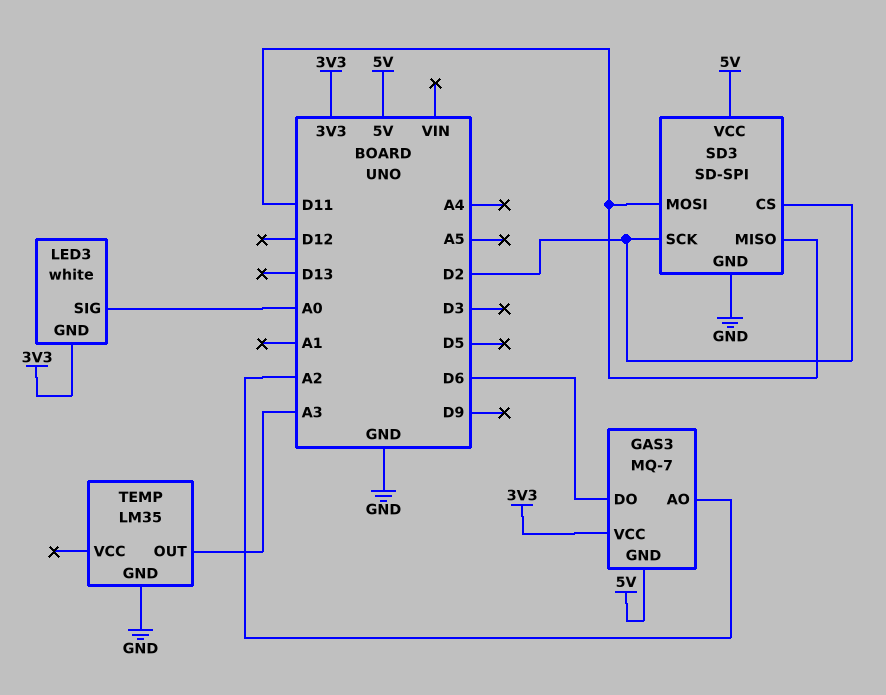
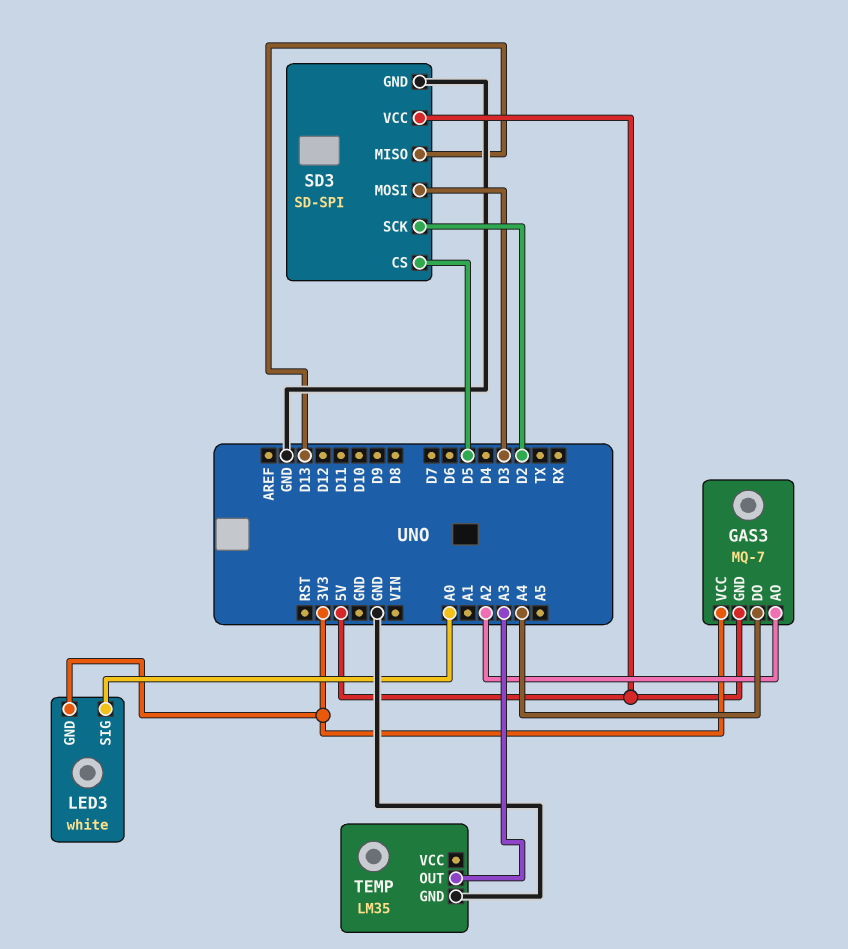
GAS3 pin DO: D6 -> A4
SD3 pin CS: D2 -> D5
SD3 pin MISO: D11 -> D13
SD3 pin MOSI: D11 -> D3

